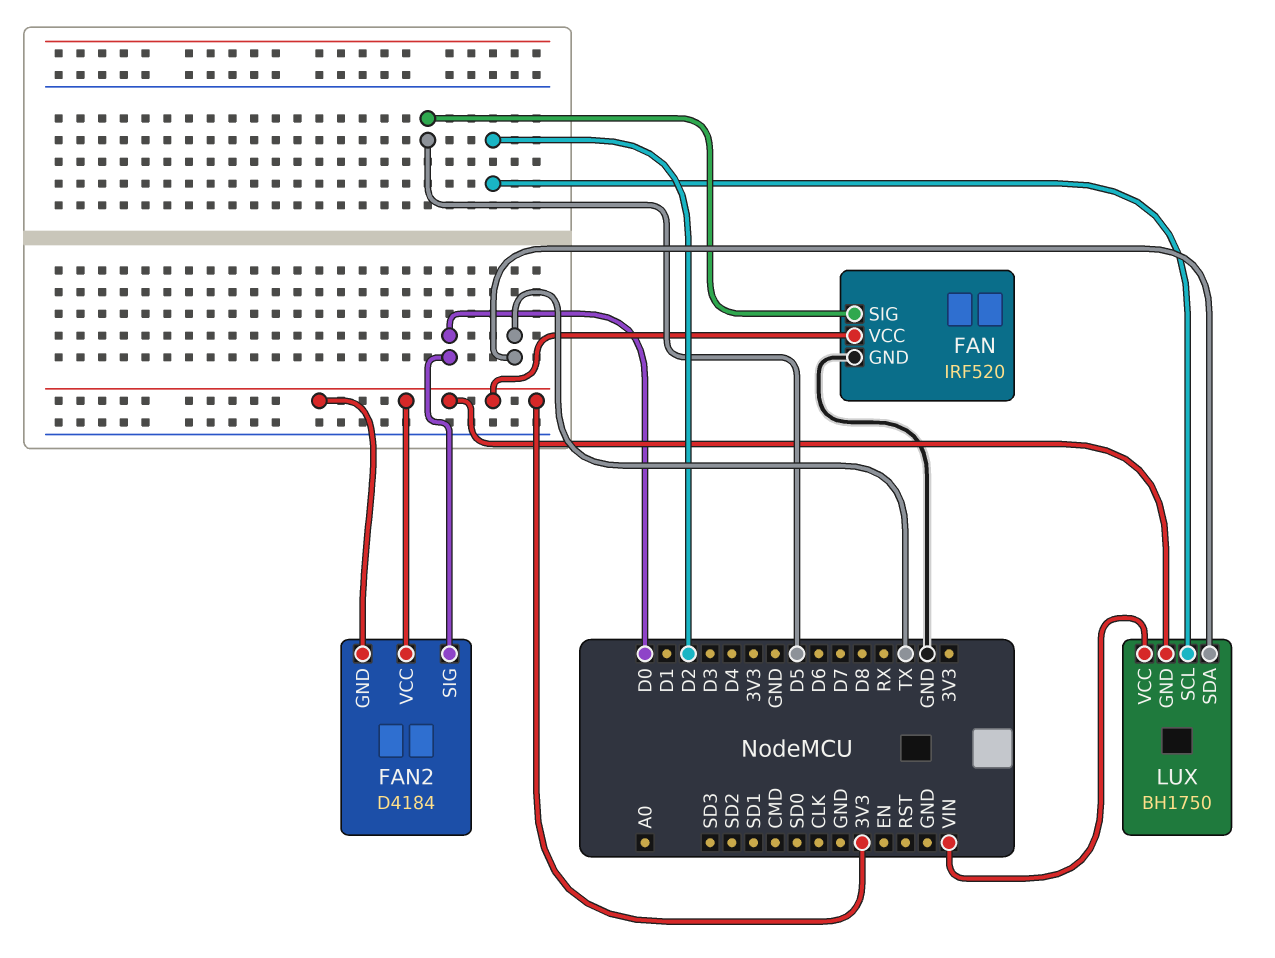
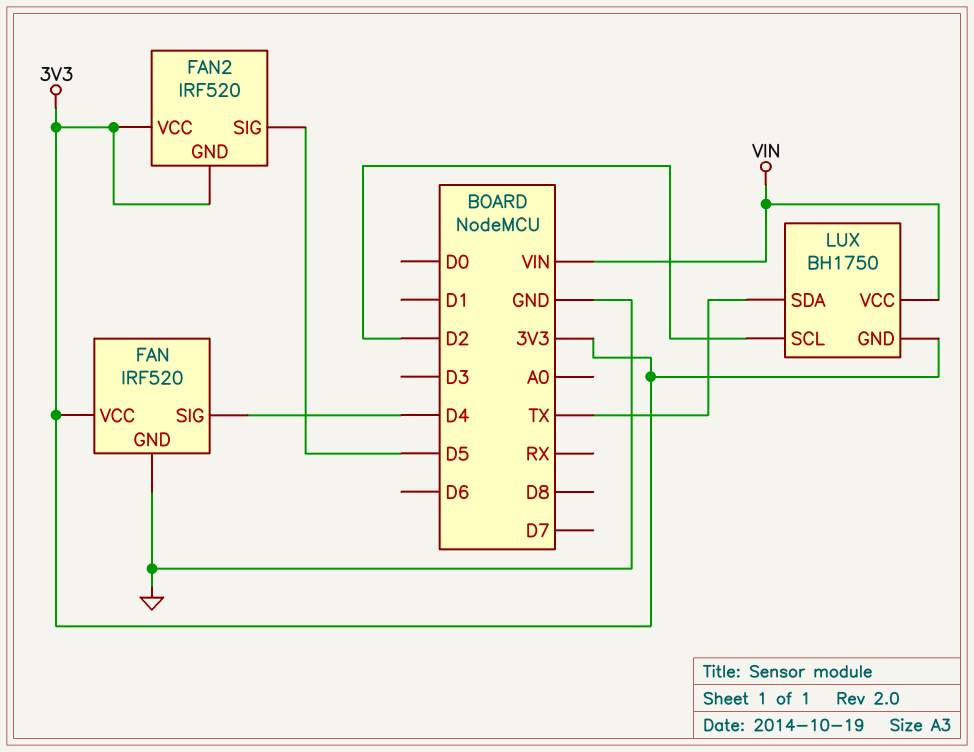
FAN pin SIG: D5 -> D4
FAN2: D4184 -> IRF520
FAN2 pin SIG: D0 -> D5

